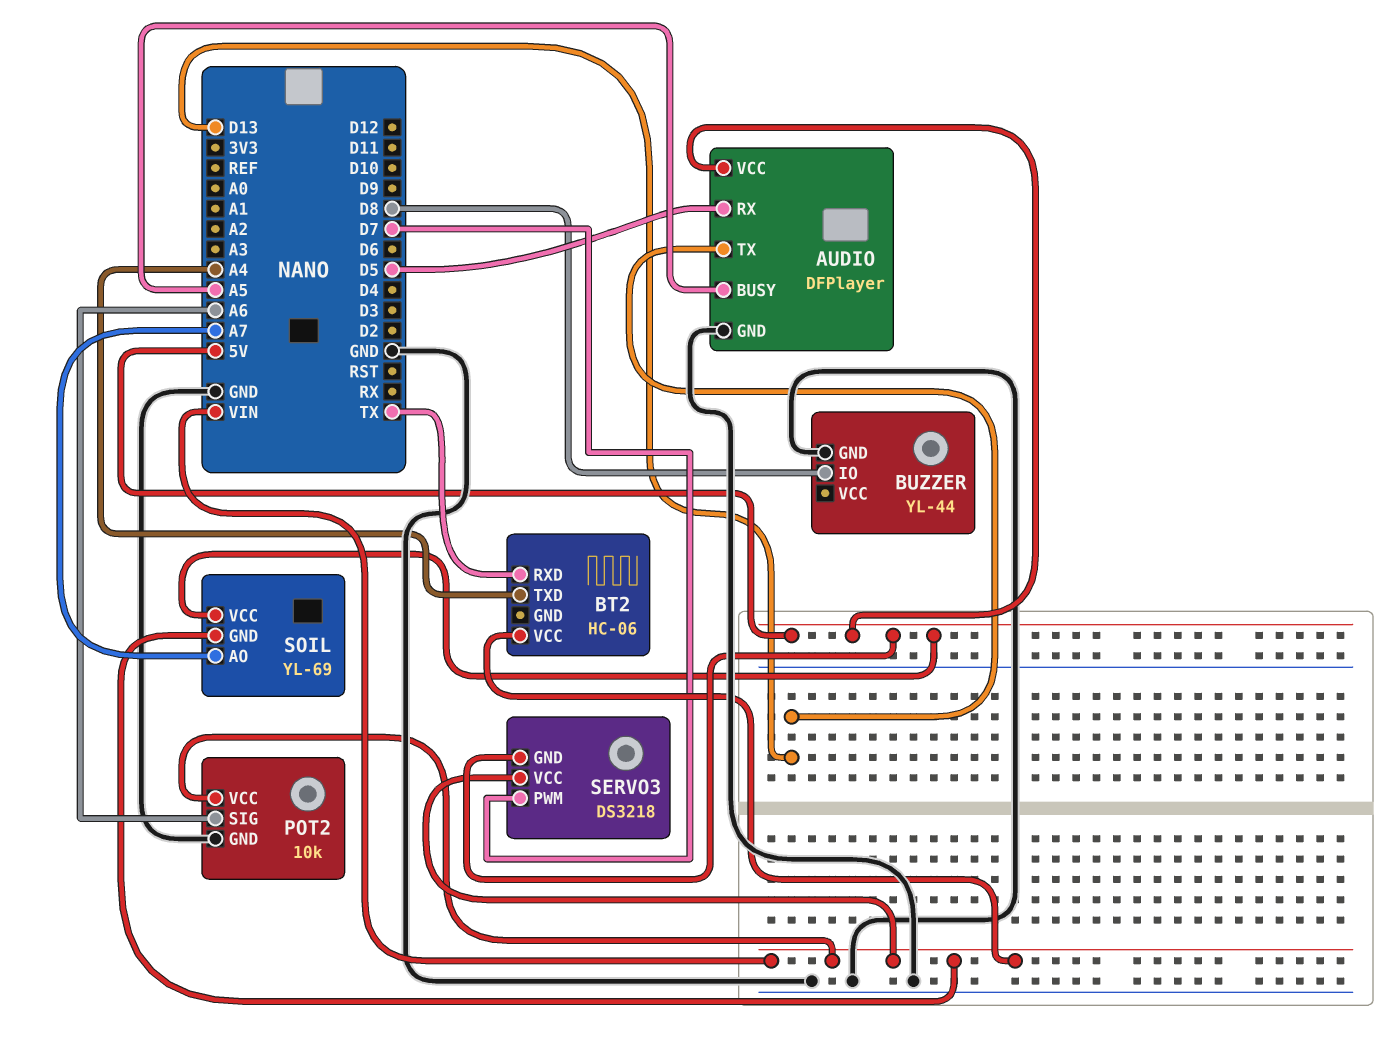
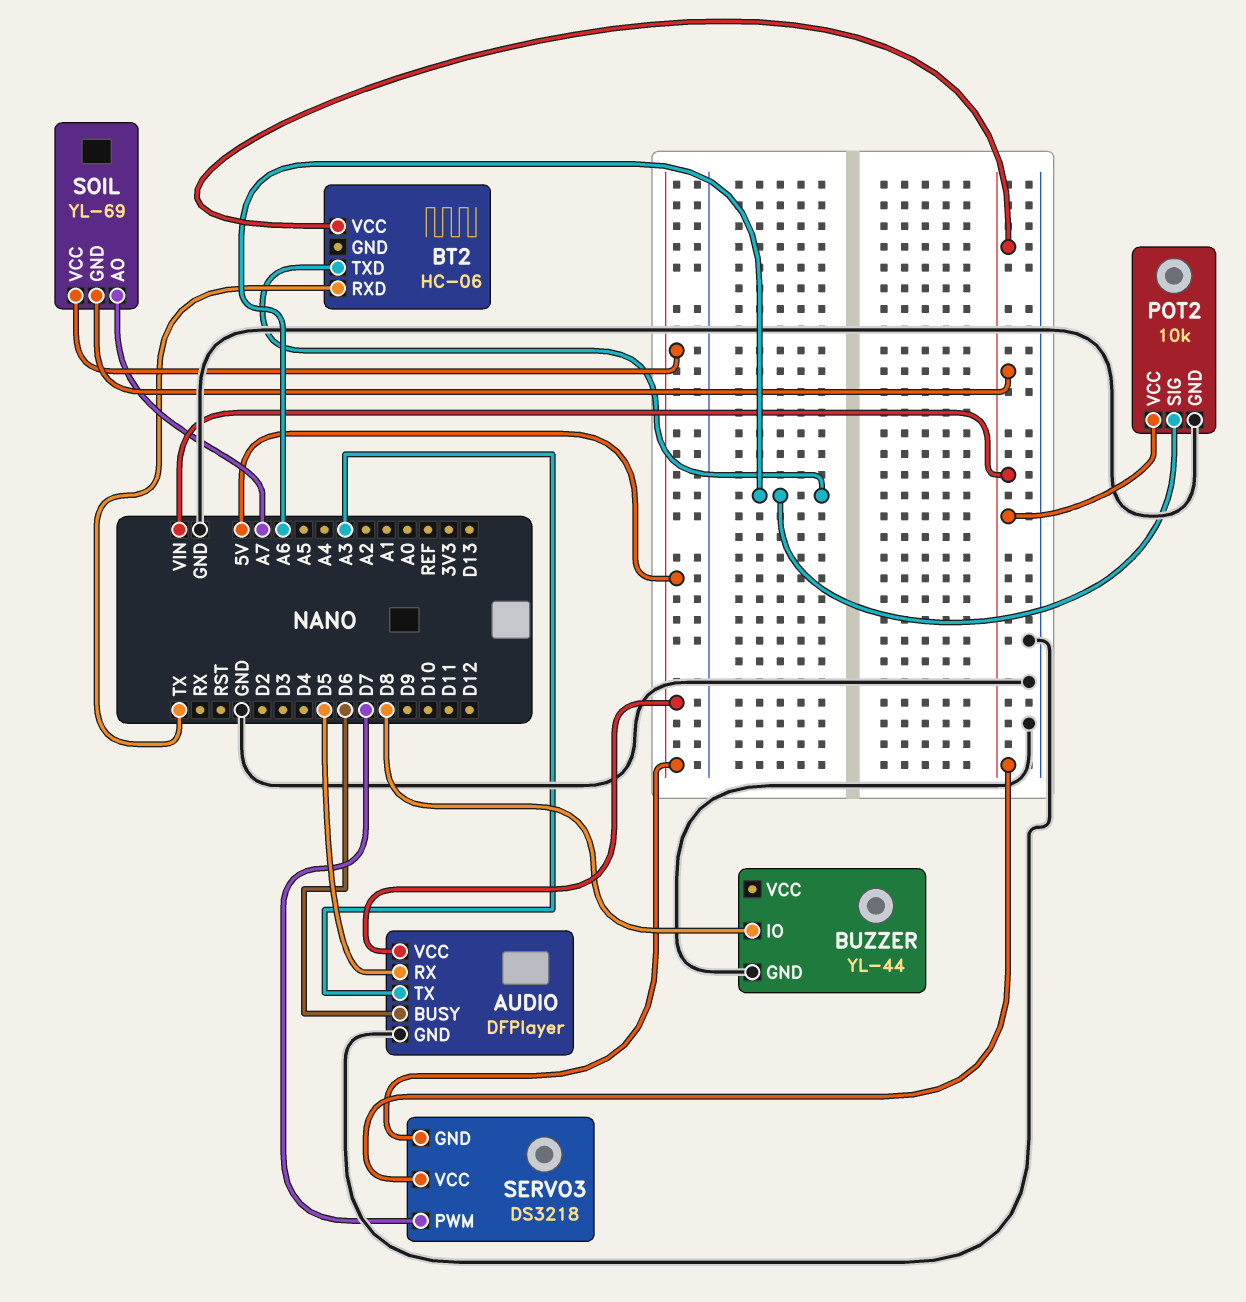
AUDIO pin BUSY: A5 -> D6
AUDIO pin TX: D13 -> A3
BT2 pin TXD: A4 -> A6

